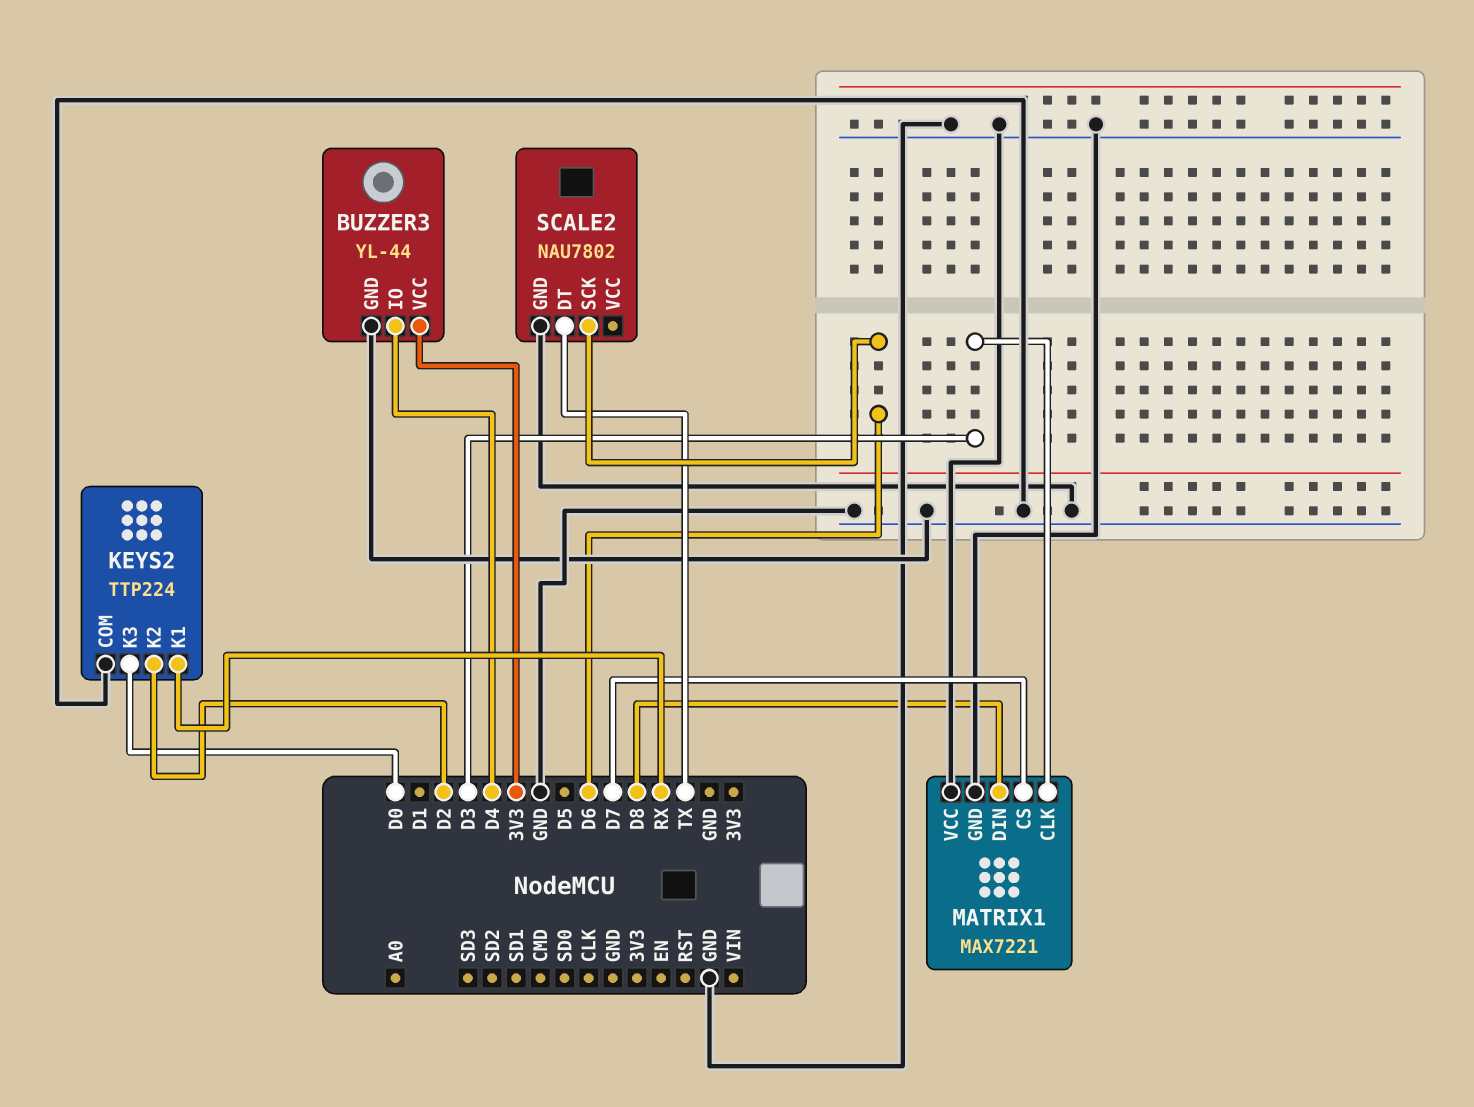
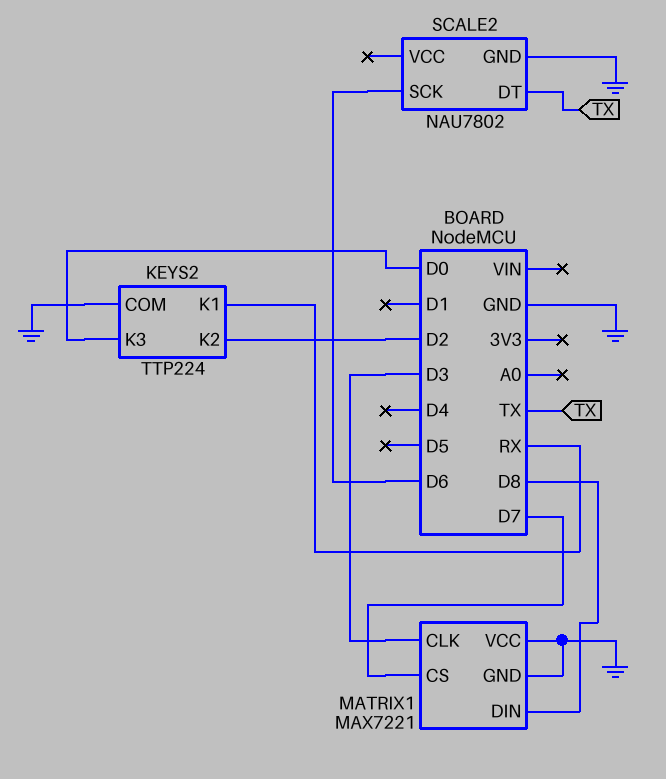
BUZZER3: YL-44 -> none
BUZZER3 pin GND: GND -> none
BUZZER3 pin IO: D4 -> none
BUZZER3 pin VCC: 3V3 -> none

